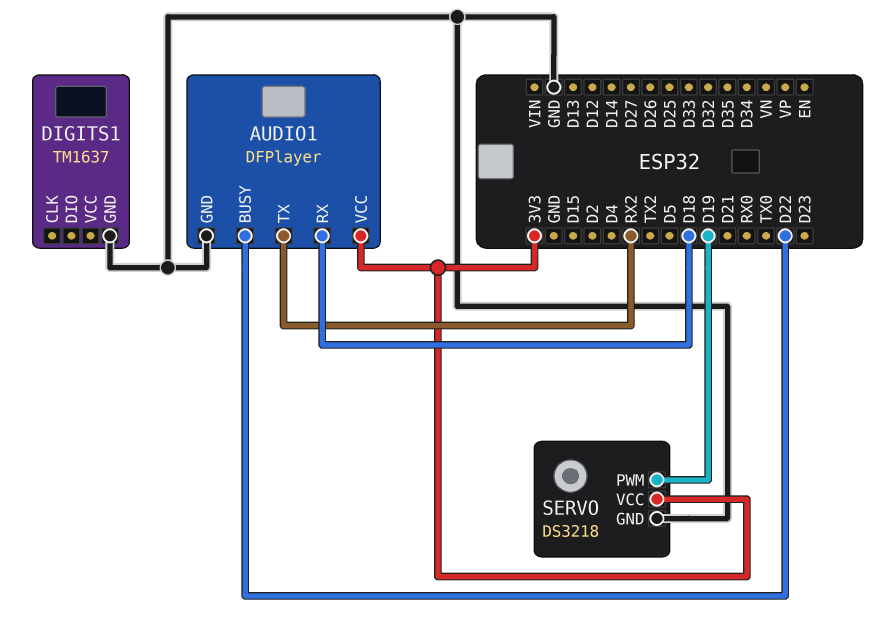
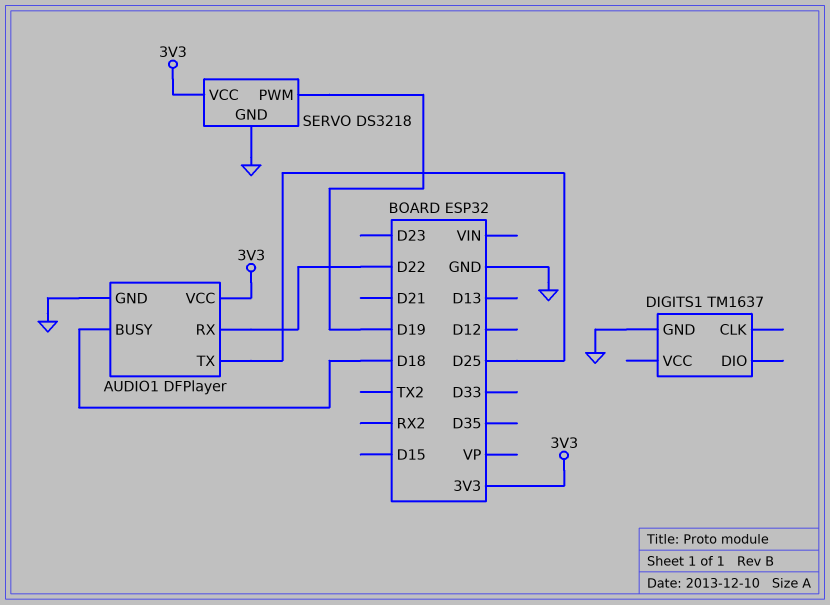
AUDIO1 pin BUSY: D22 -> D18
AUDIO1 pin RX: D18 -> D22
AUDIO1 pin TX: RX2 -> D25

